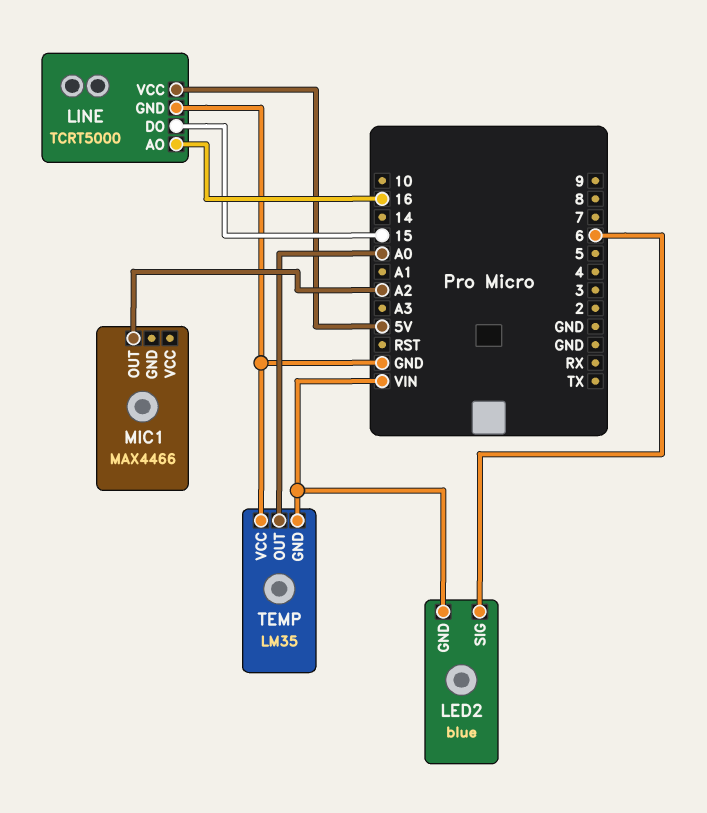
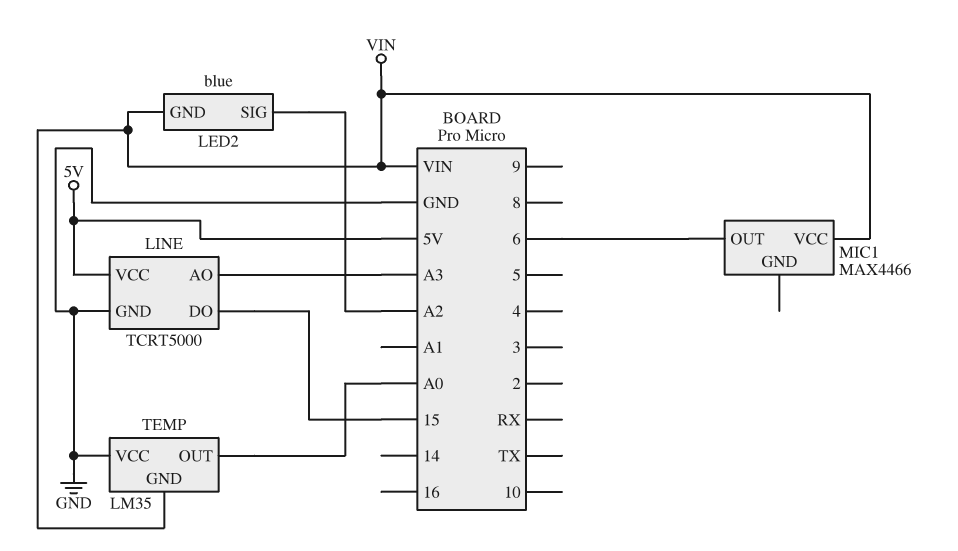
LED2 pin SIG: 6 -> A2
LINE pin AO: 16 -> A3
MIC1 pin OUT: A2 -> 6
MIC1 pin VCC: none -> VIN

